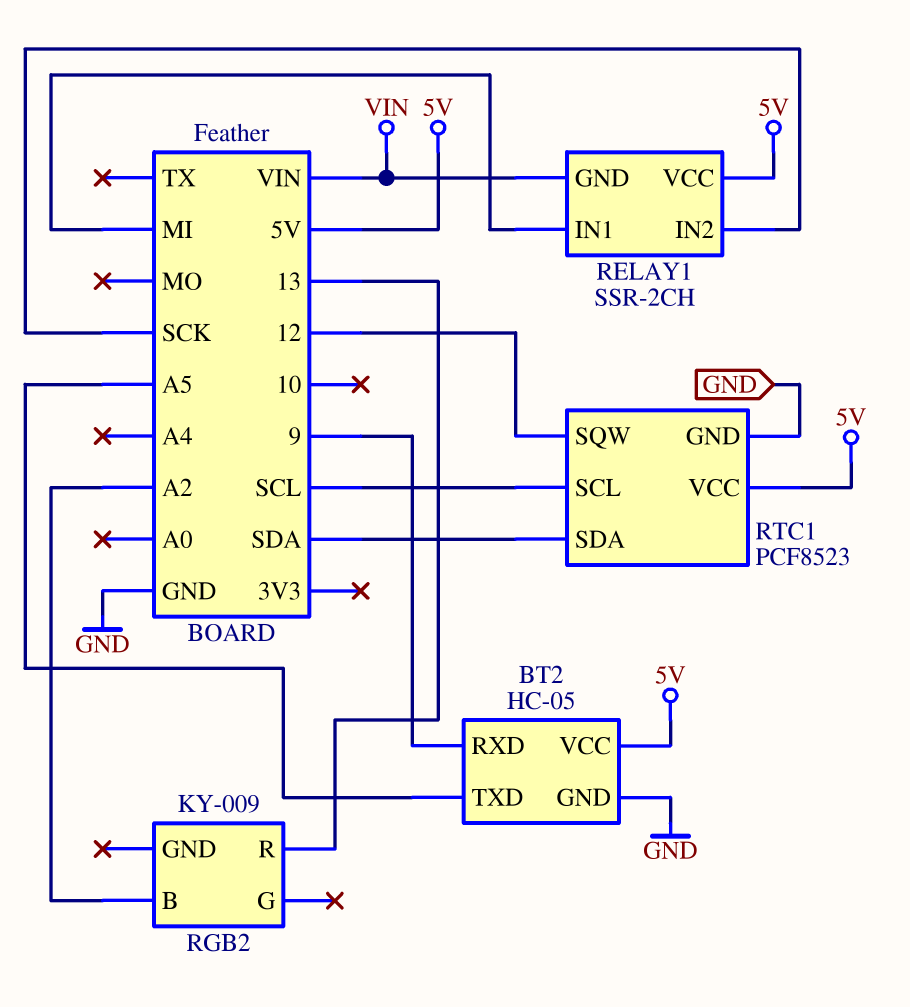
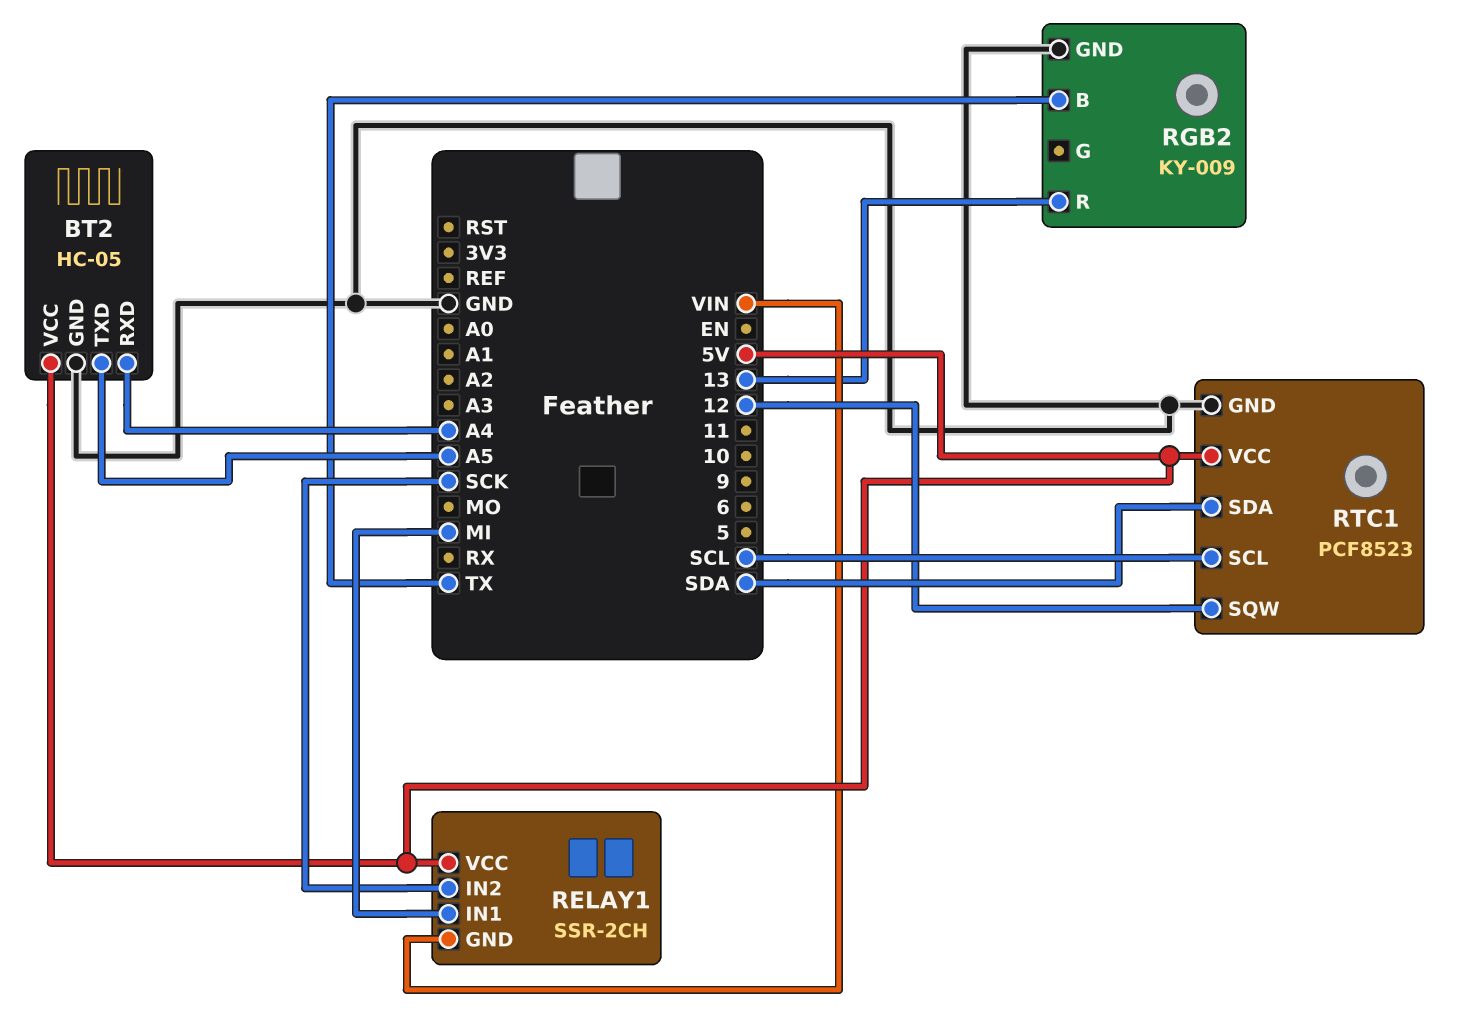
BT2 pin RXD: 9 -> A4
RGB2 pin B: A2 -> TX
RGB2 pin GND: none -> GND

